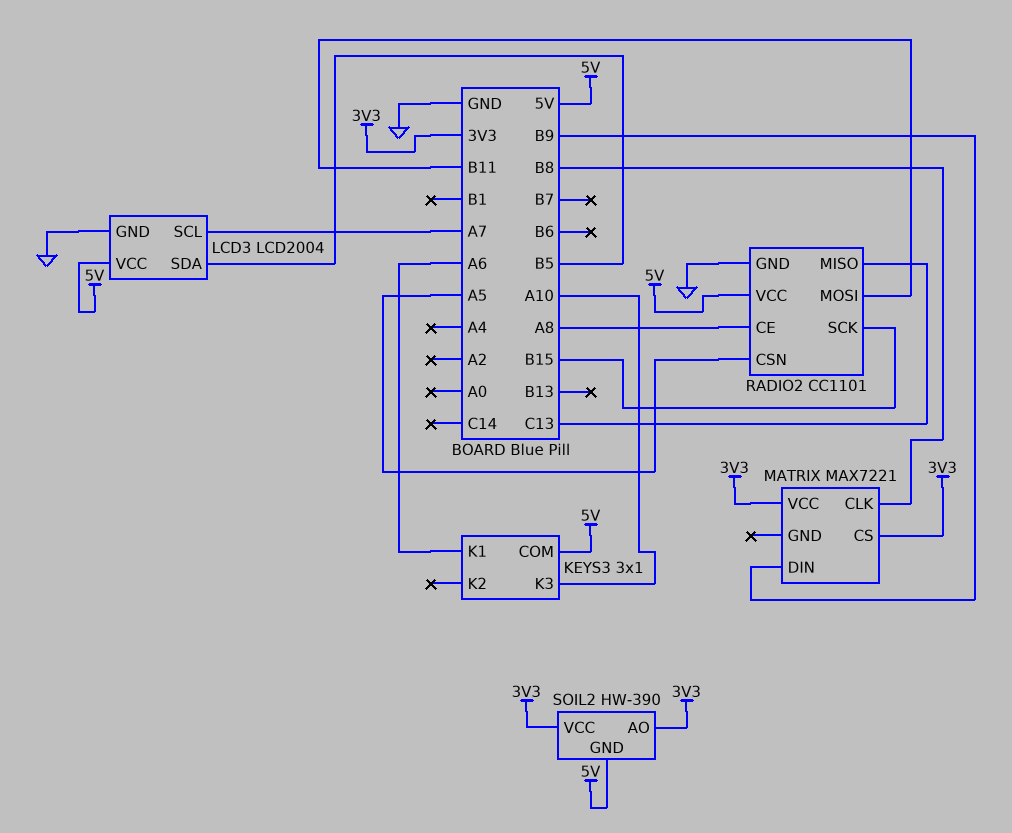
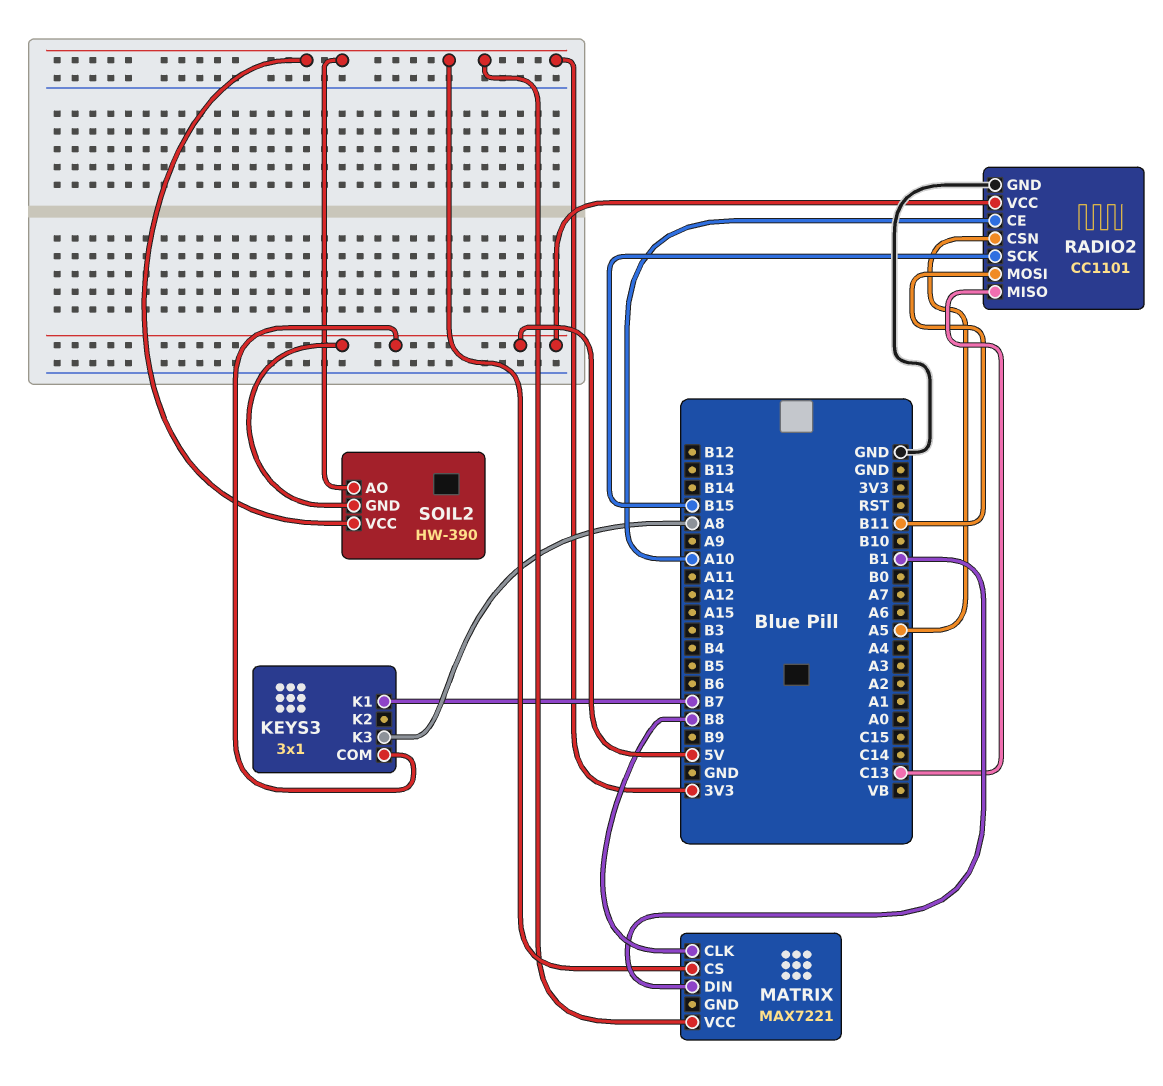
KEYS3 pin K1: A6 -> B7
KEYS3 pin K3: A10 -> A8
LCD3: LCD2004 -> none
LCD3 pin GND: GND -> none
LCD3 pin SCL: A7 -> none
LCD3 pin SDA: B5 -> none
LCD3 pin VCC: 5V -> none
MATRIX pin DIN: B9 -> B1
RADIO2 pin CE: A8 -> A10

